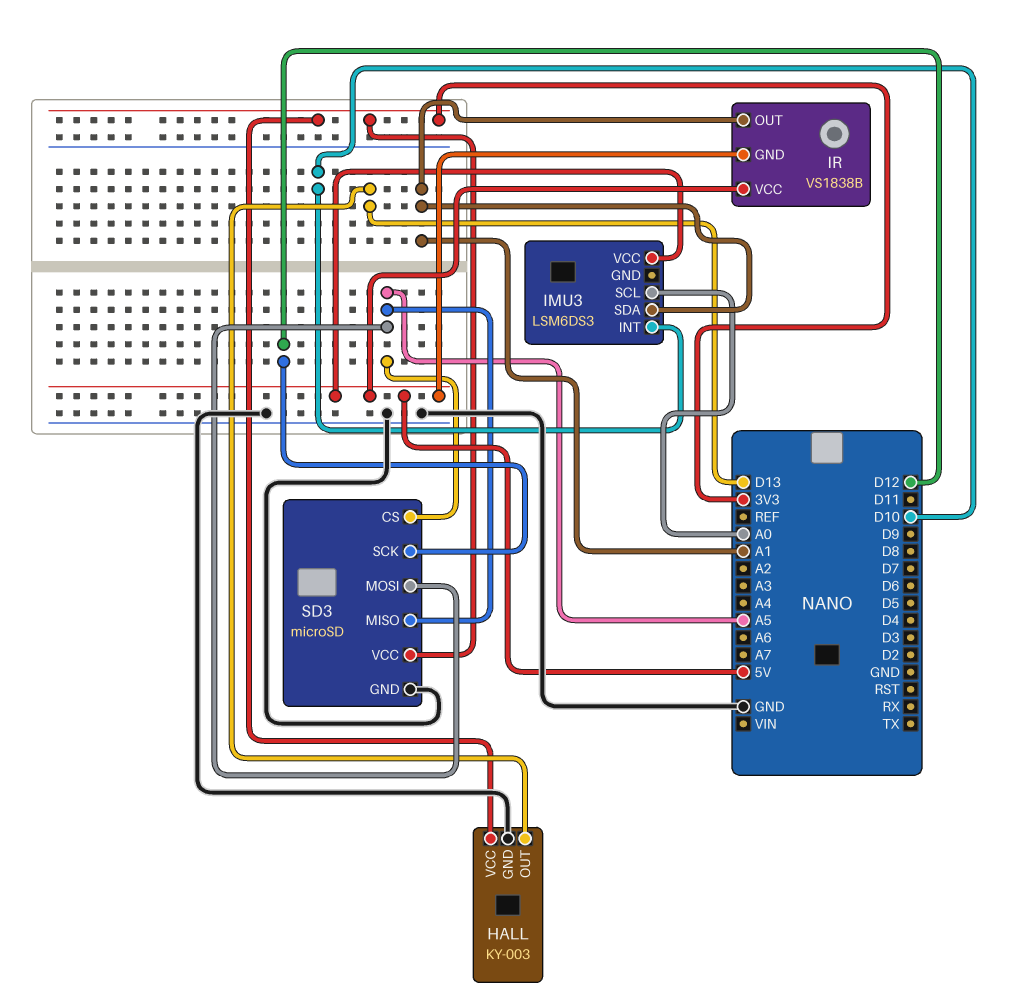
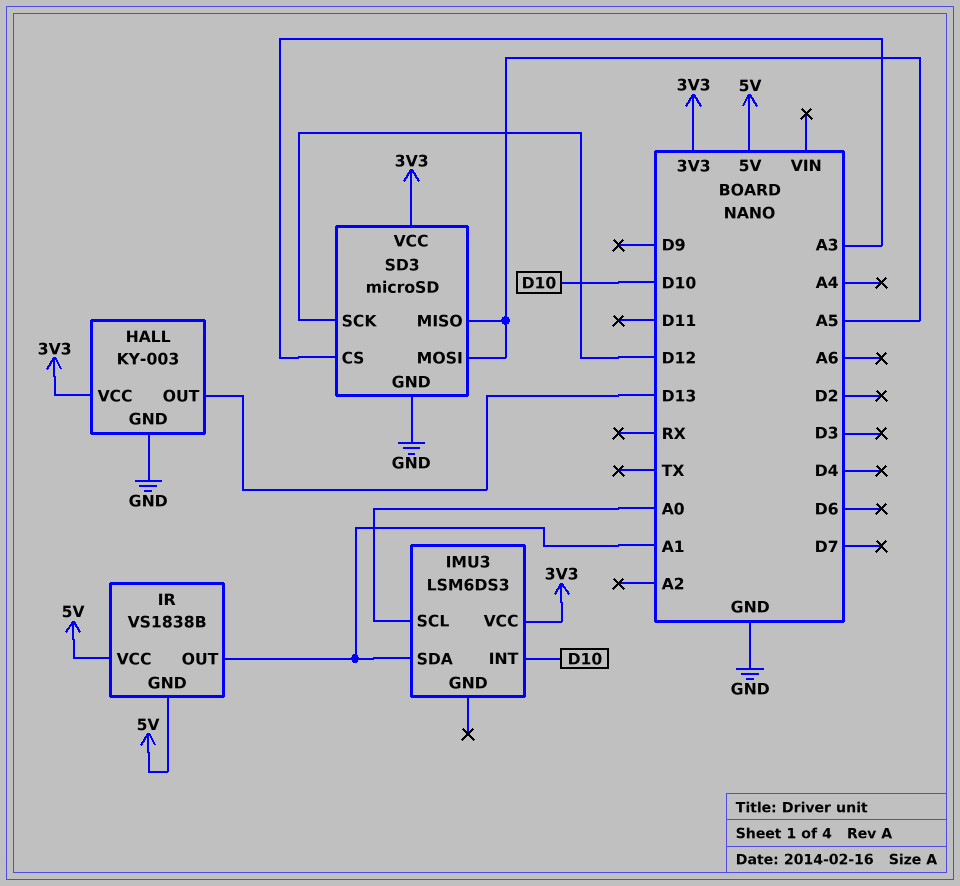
IMU3 pin VCC: 5V -> 3V3
SD3 pin CS: A5 -> A3

